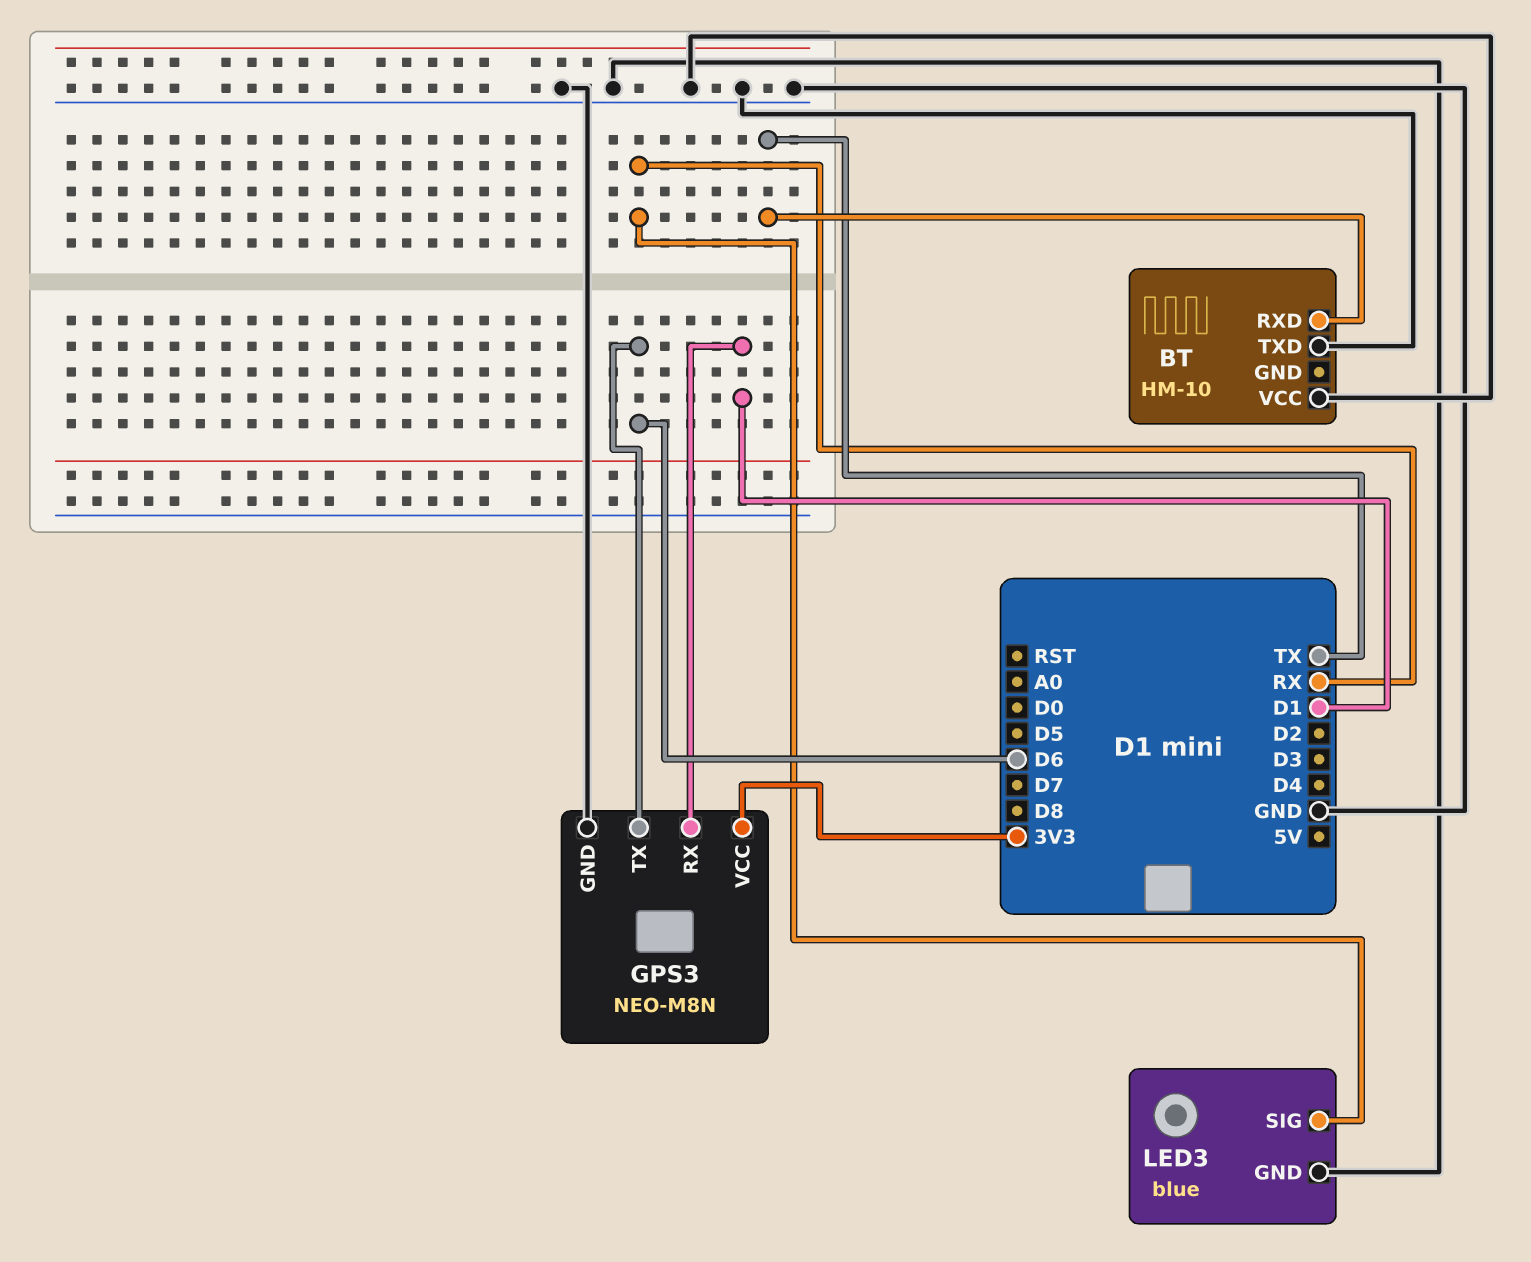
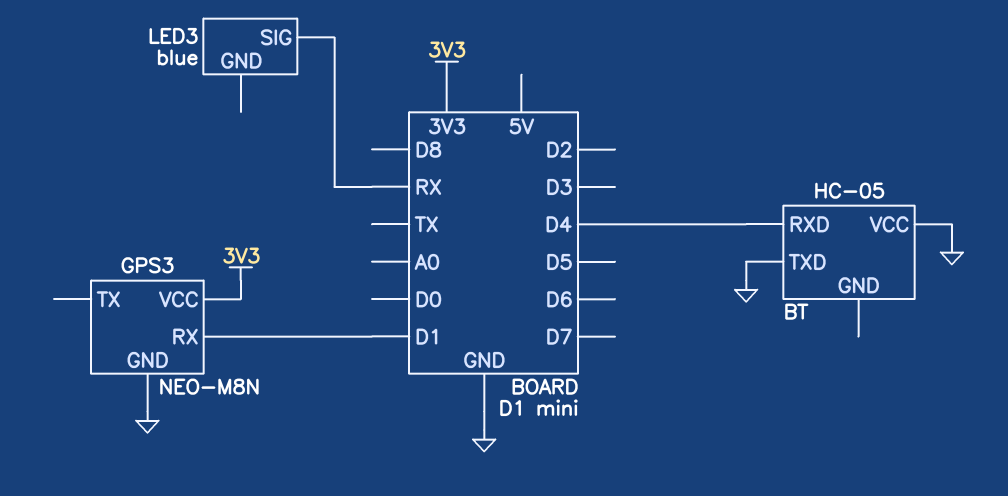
BT: HM-10 -> HC-05
BT pin RXD: TX -> D4
GPS3 pin TX: D6 -> none
LED3 pin GND: GND -> none

